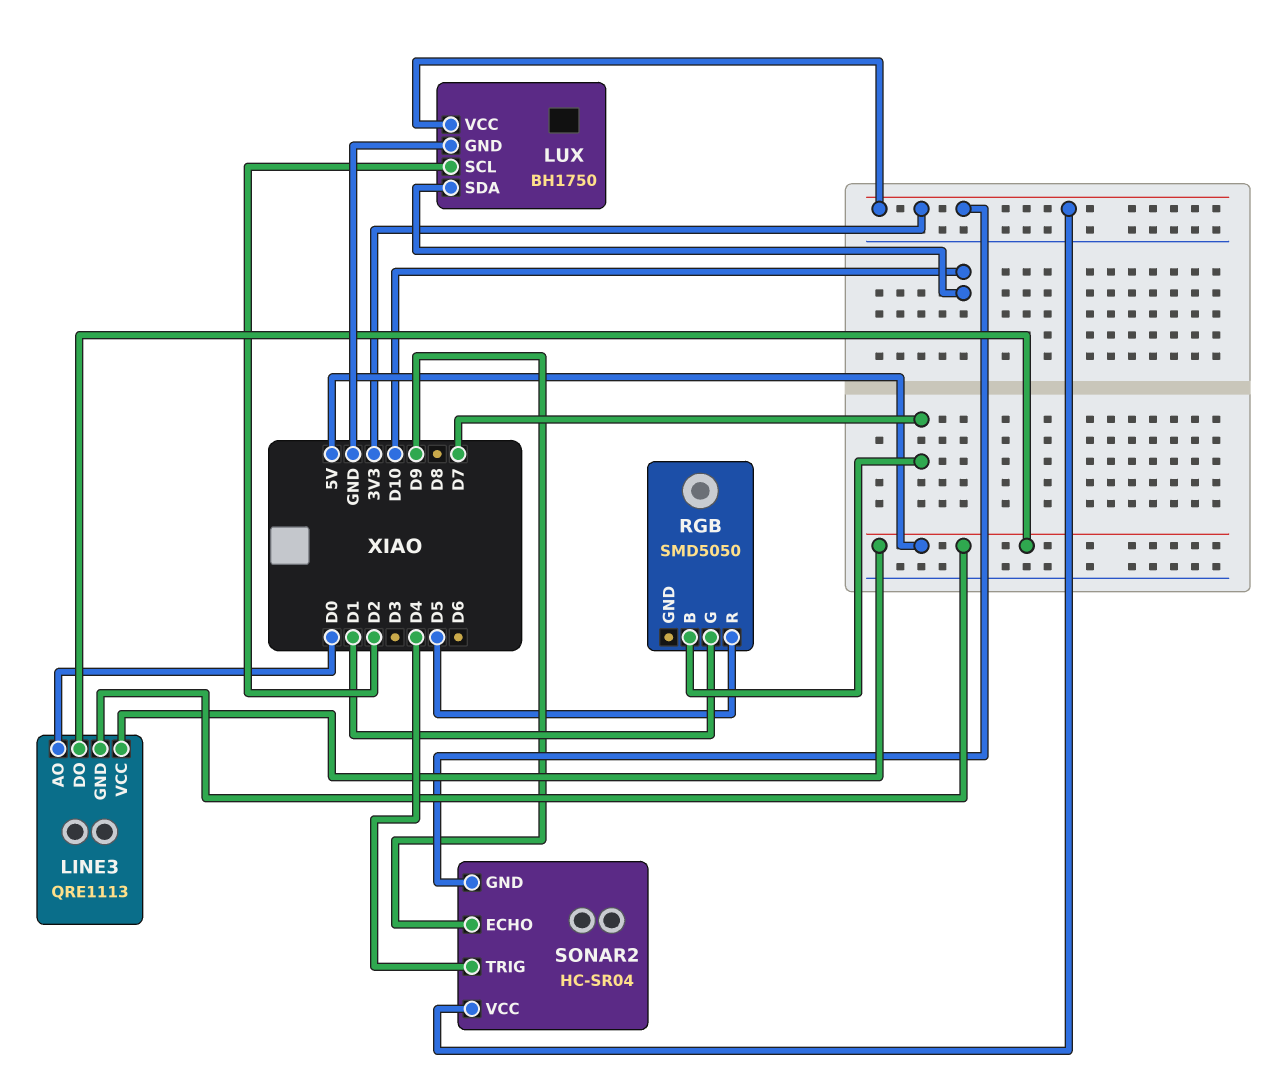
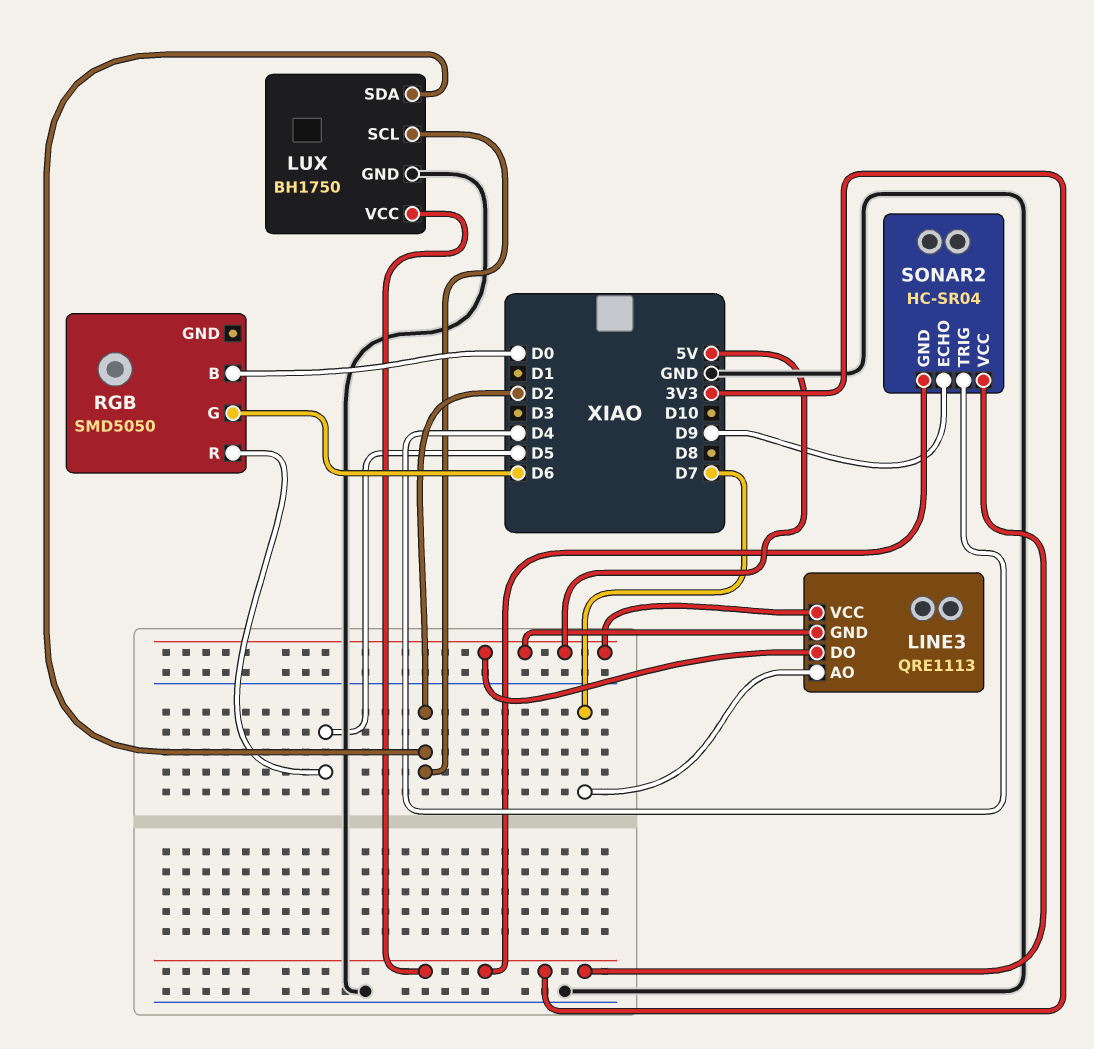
LINE3 pin AO: D0 -> D7
LUX pin SDA: D10 -> D2
RGB pin B: D7 -> D0
RGB pin G: D1 -> D6

